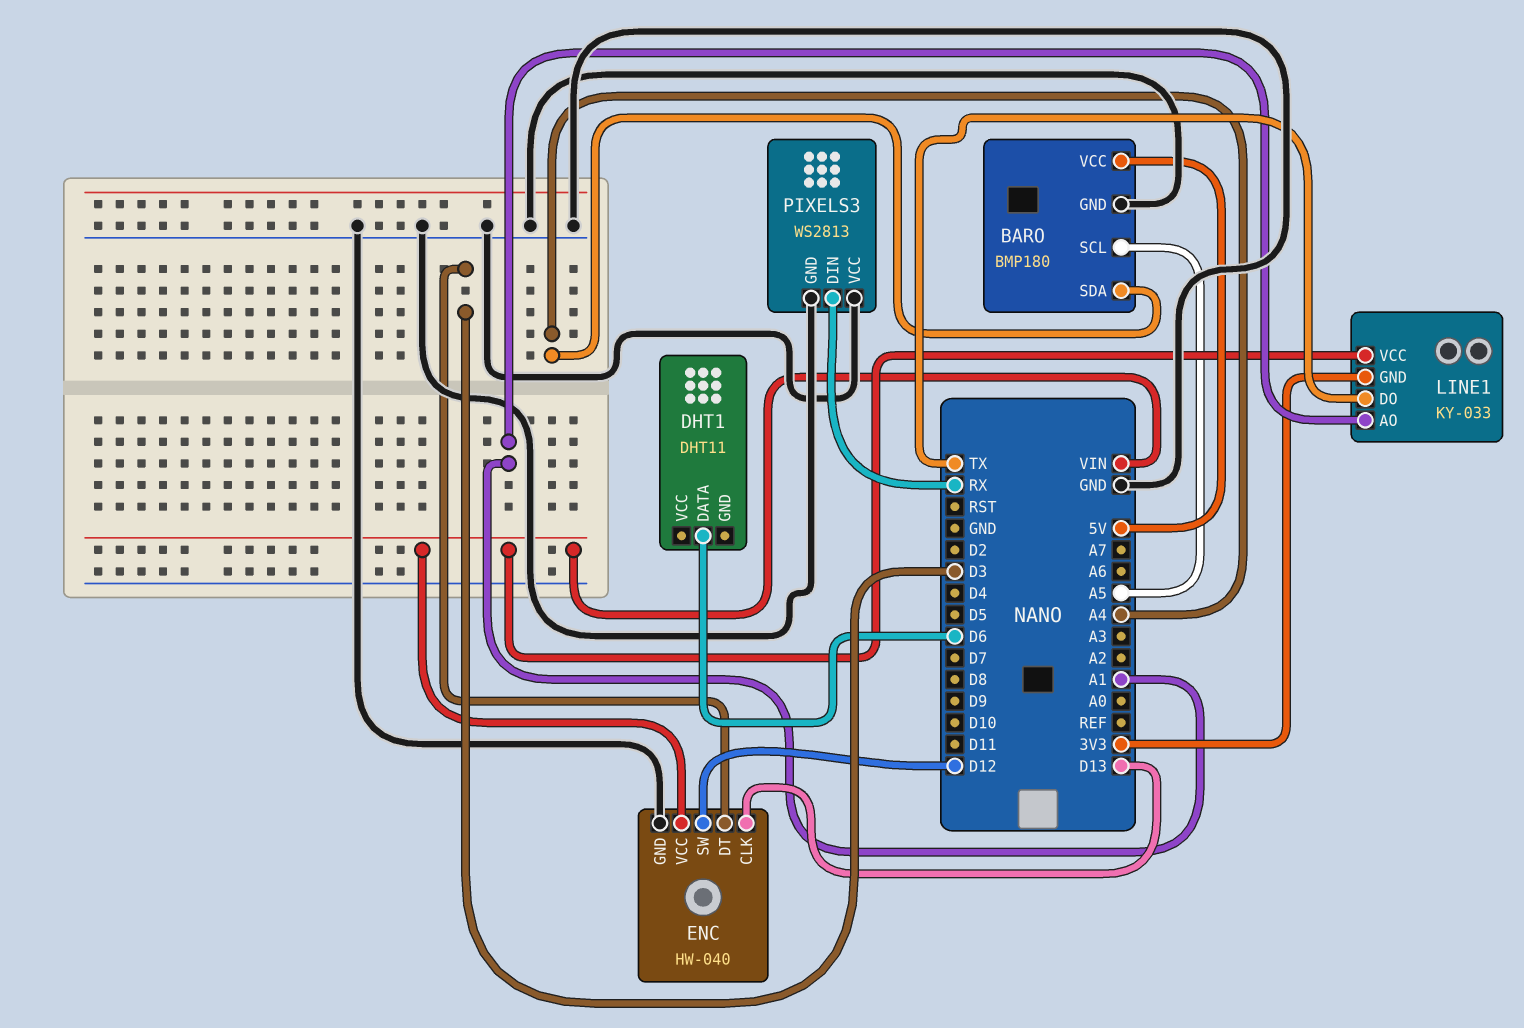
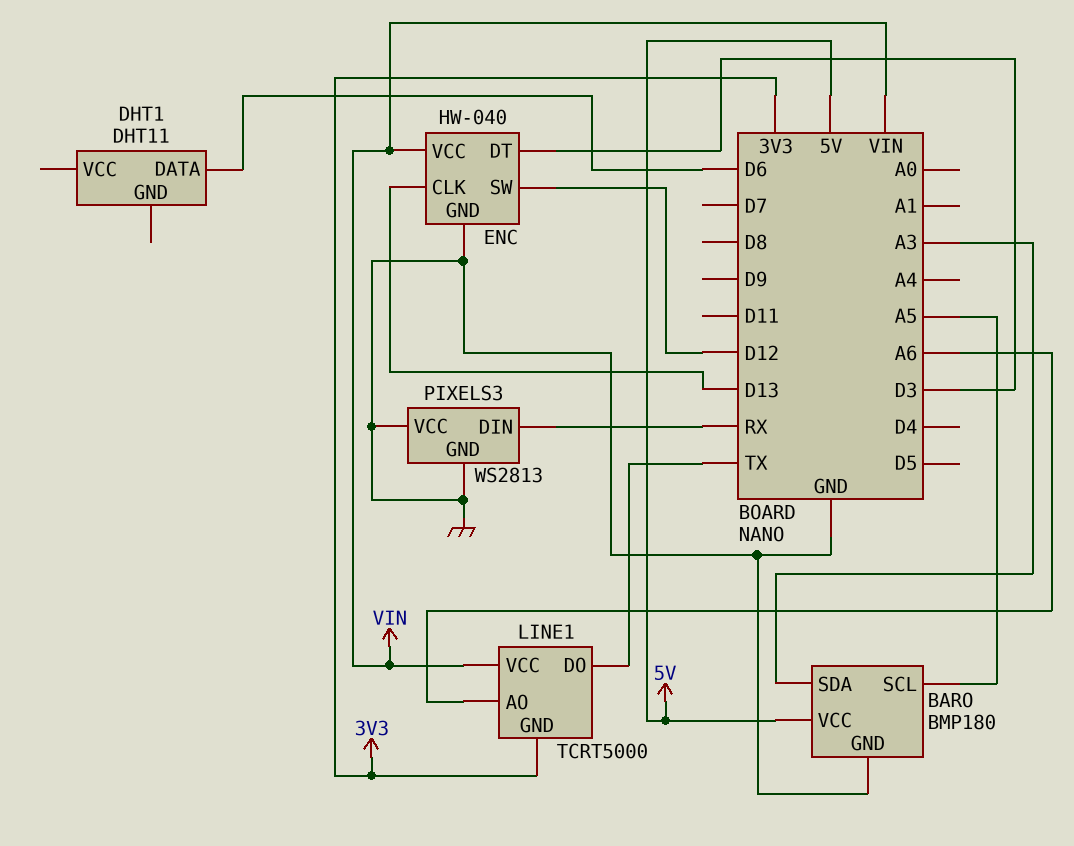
BARO pin SDA: A4 -> A3
LINE1: KY-033 -> TCRT5000
LINE1 pin AO: A1 -> A6

